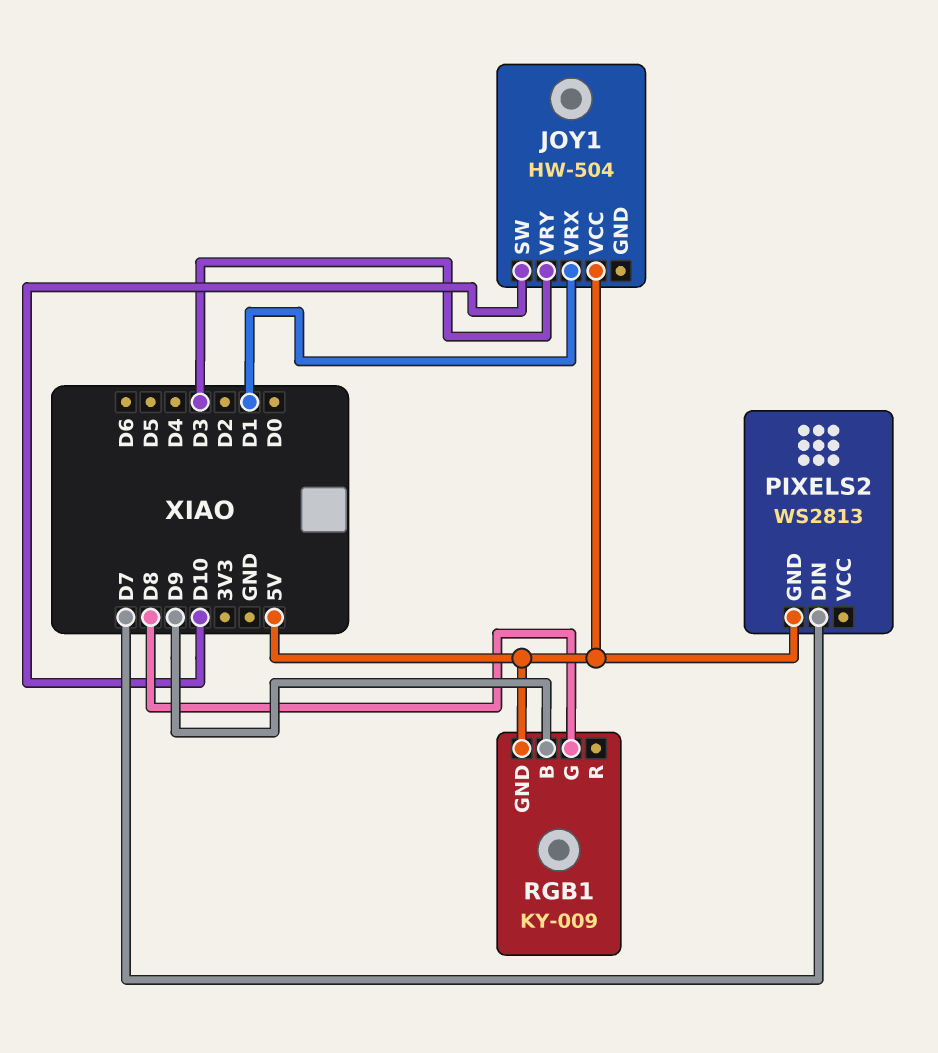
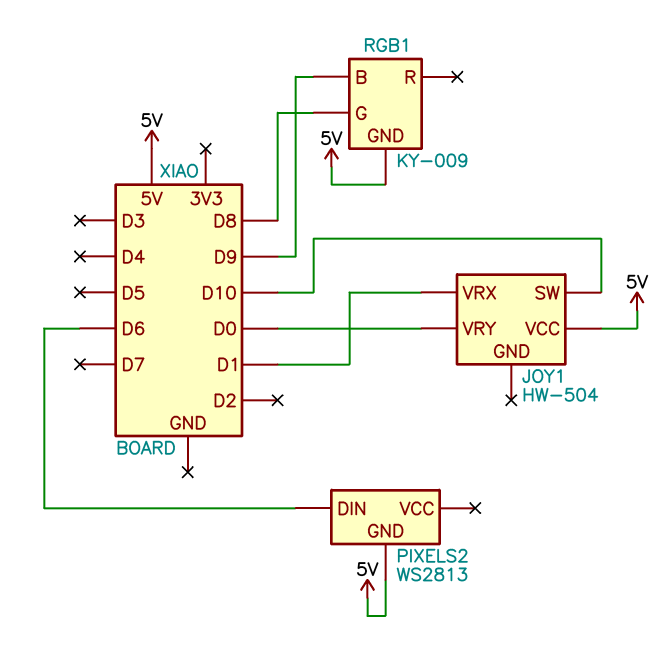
JOY1 pin VRY: D3 -> D0
PIXELS2 pin DIN: D7 -> D6

